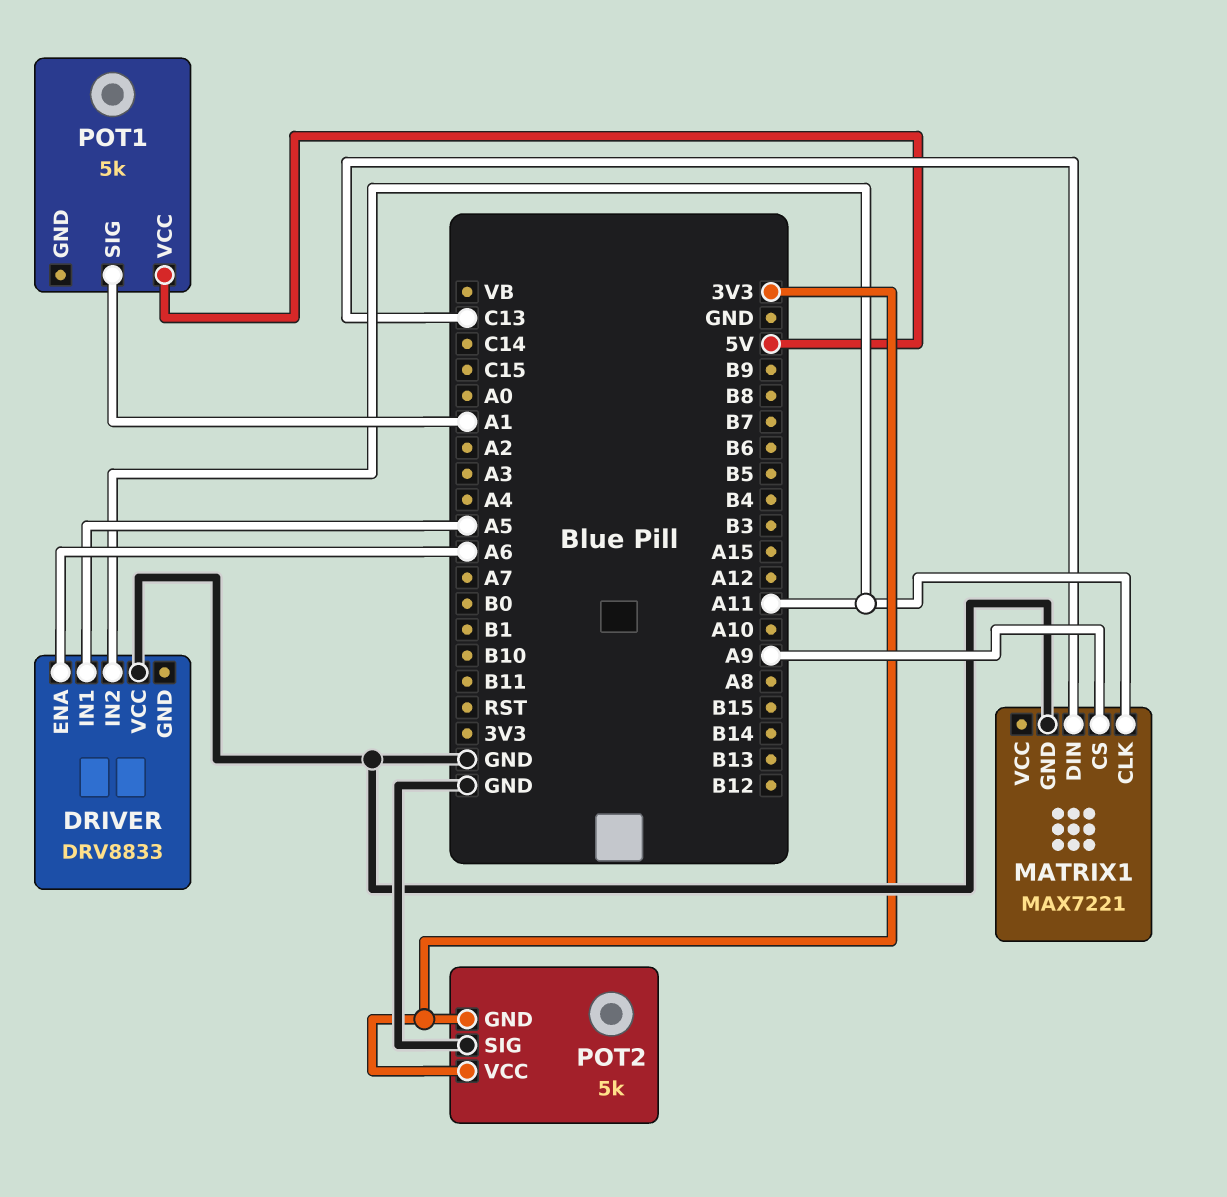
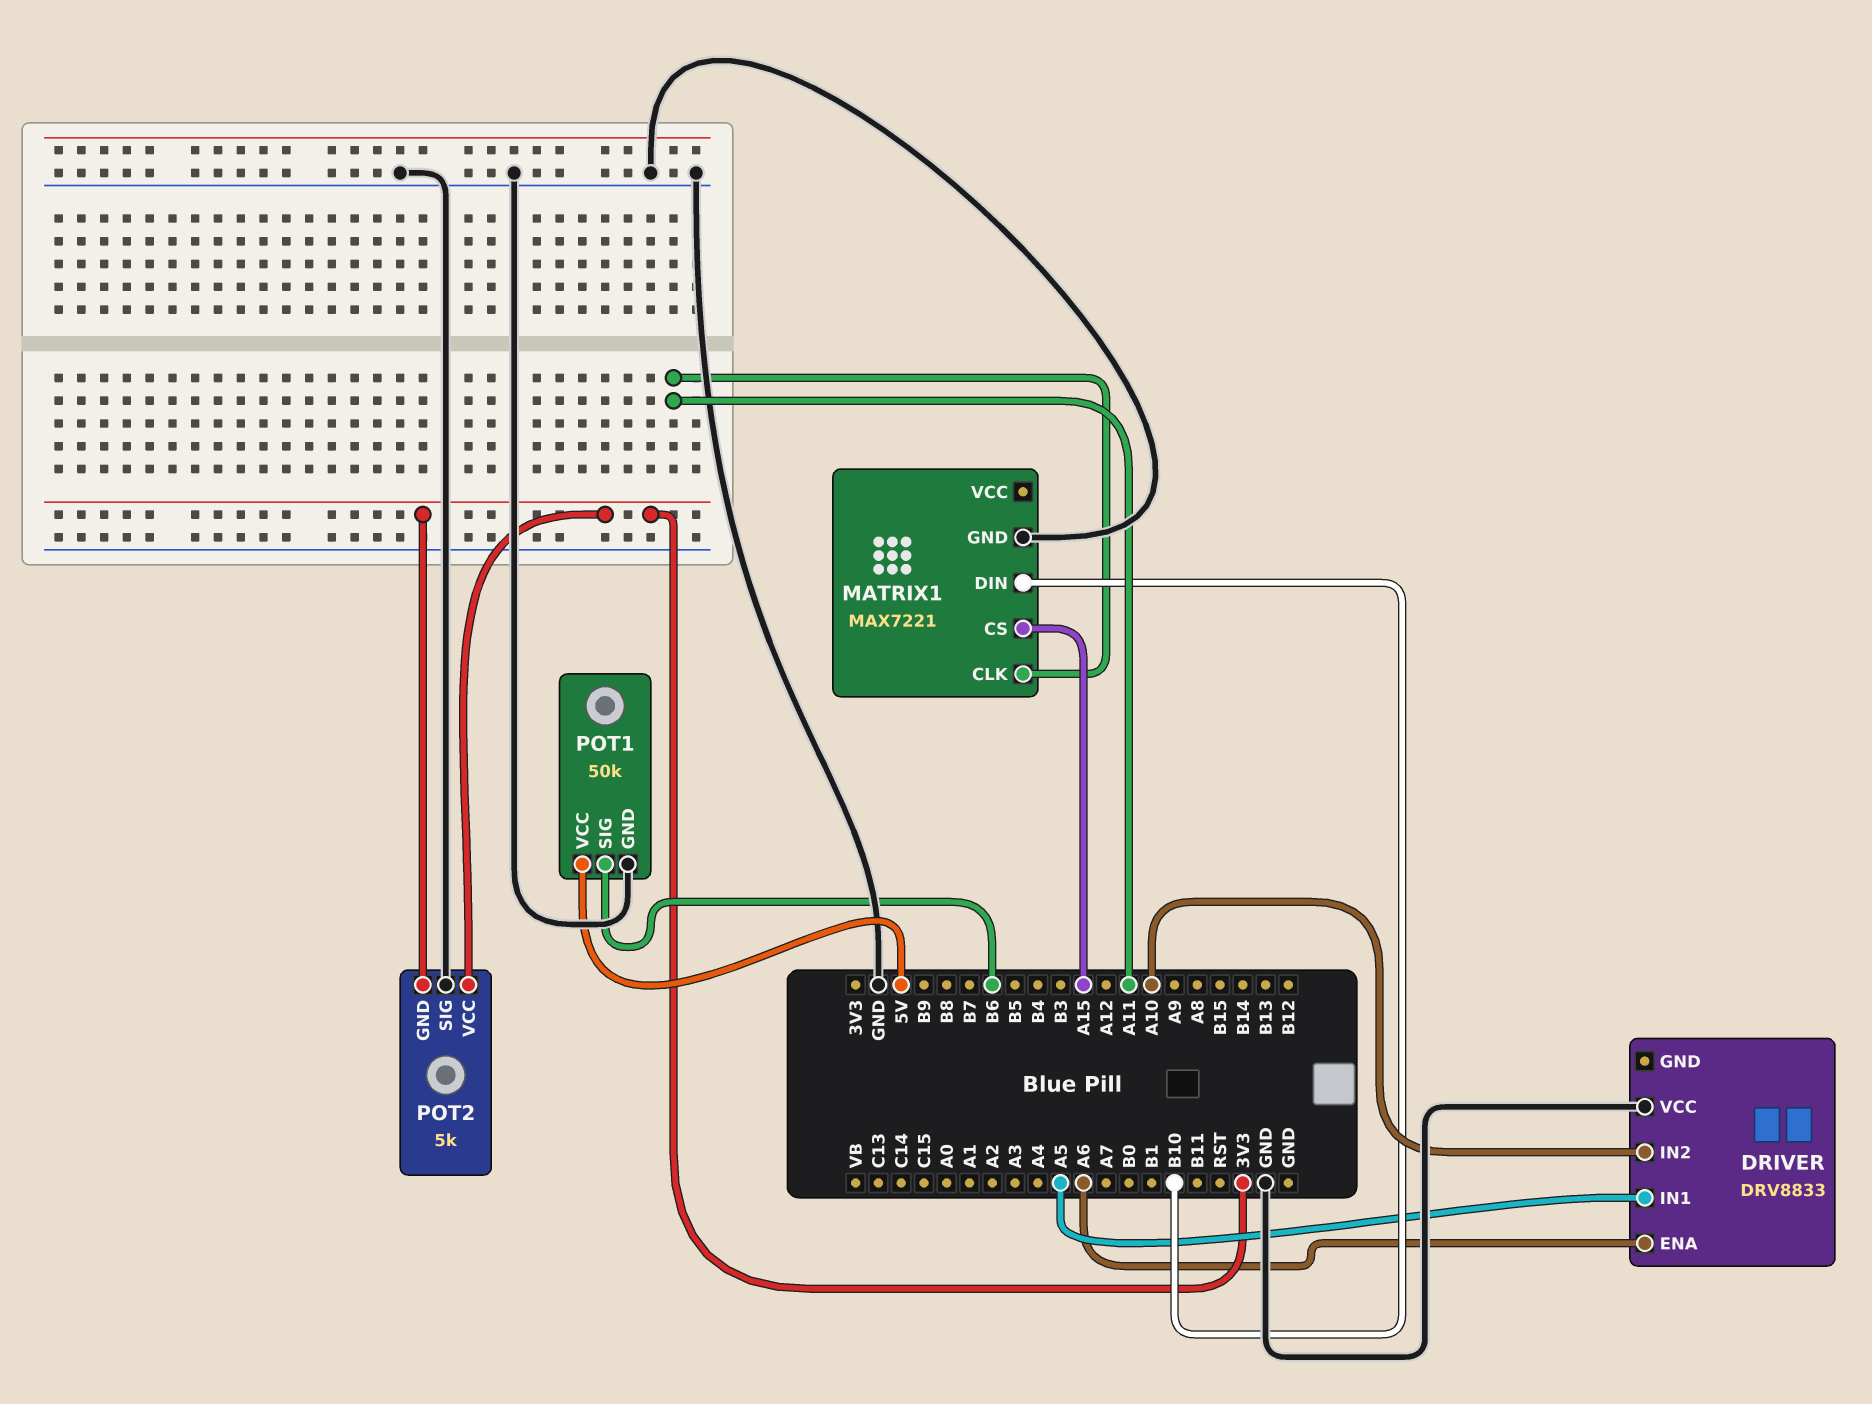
DRIVER pin IN2: A11 -> A10
MATRIX1 pin CS: A9 -> A15
MATRIX1 pin DIN: C13 -> B10
POT1: 5k -> 50k
POT1 pin GND: none -> GND
POT1 pin SIG: A1 -> B6

